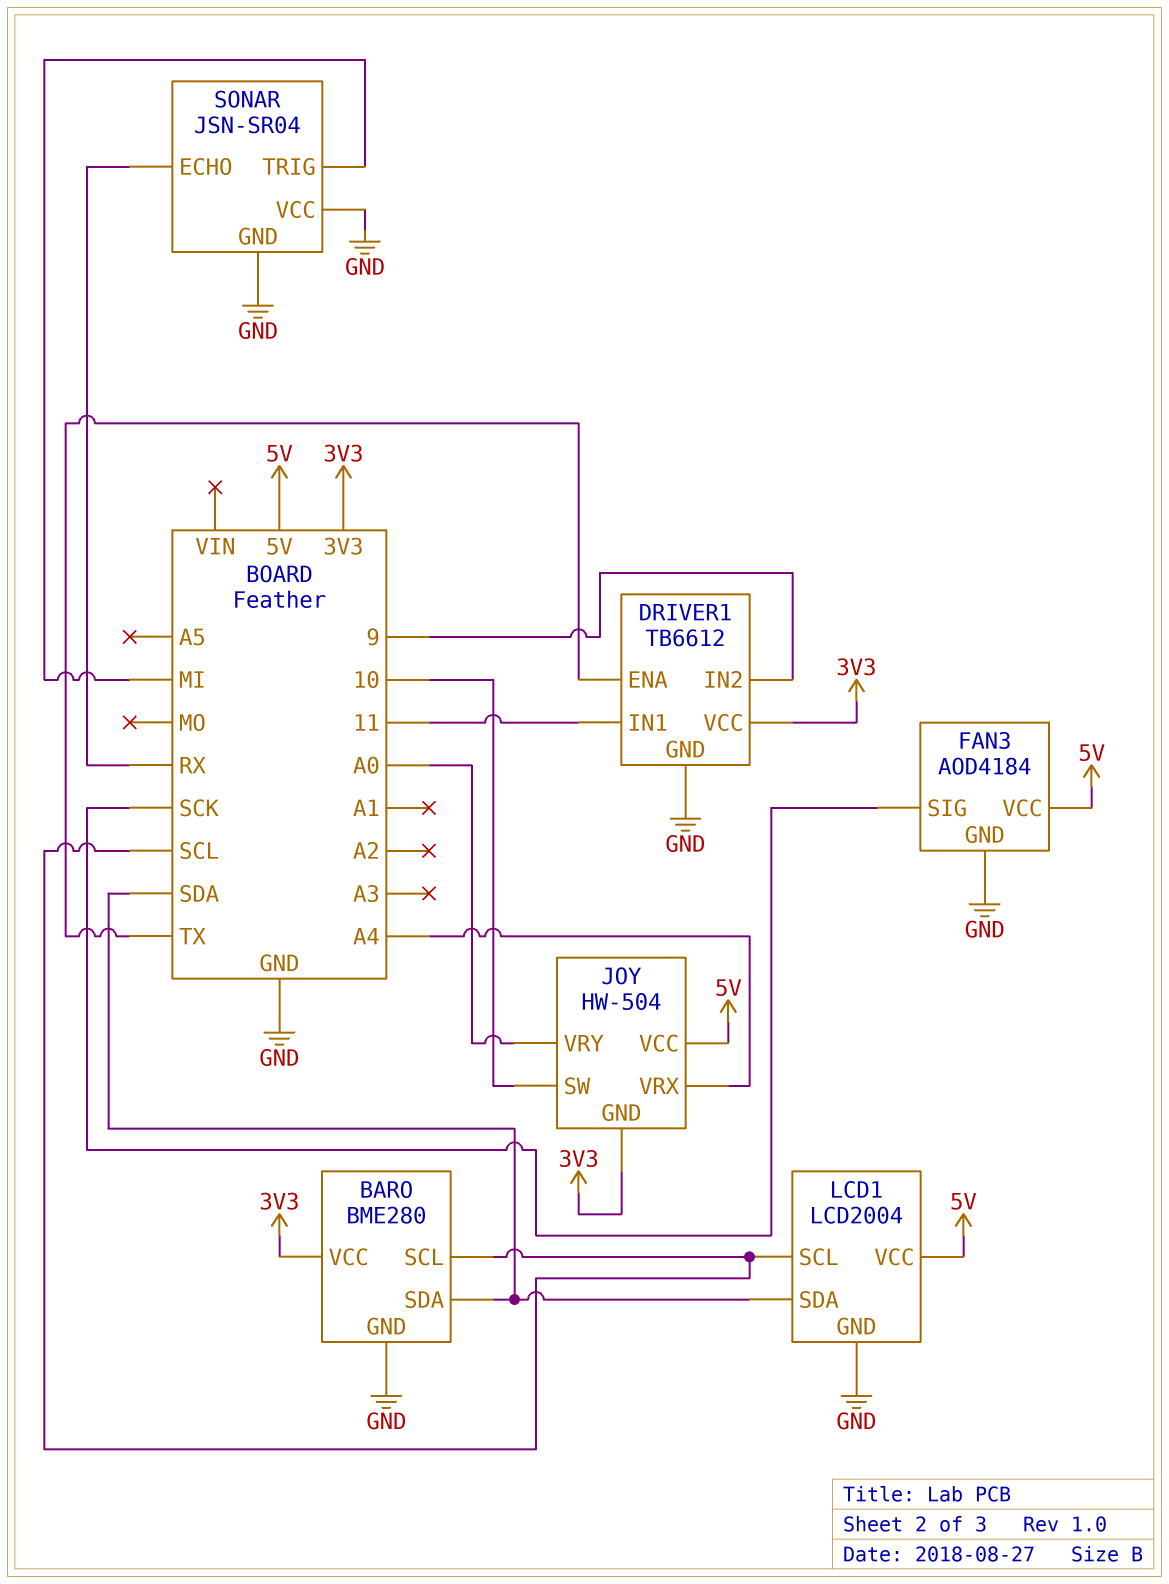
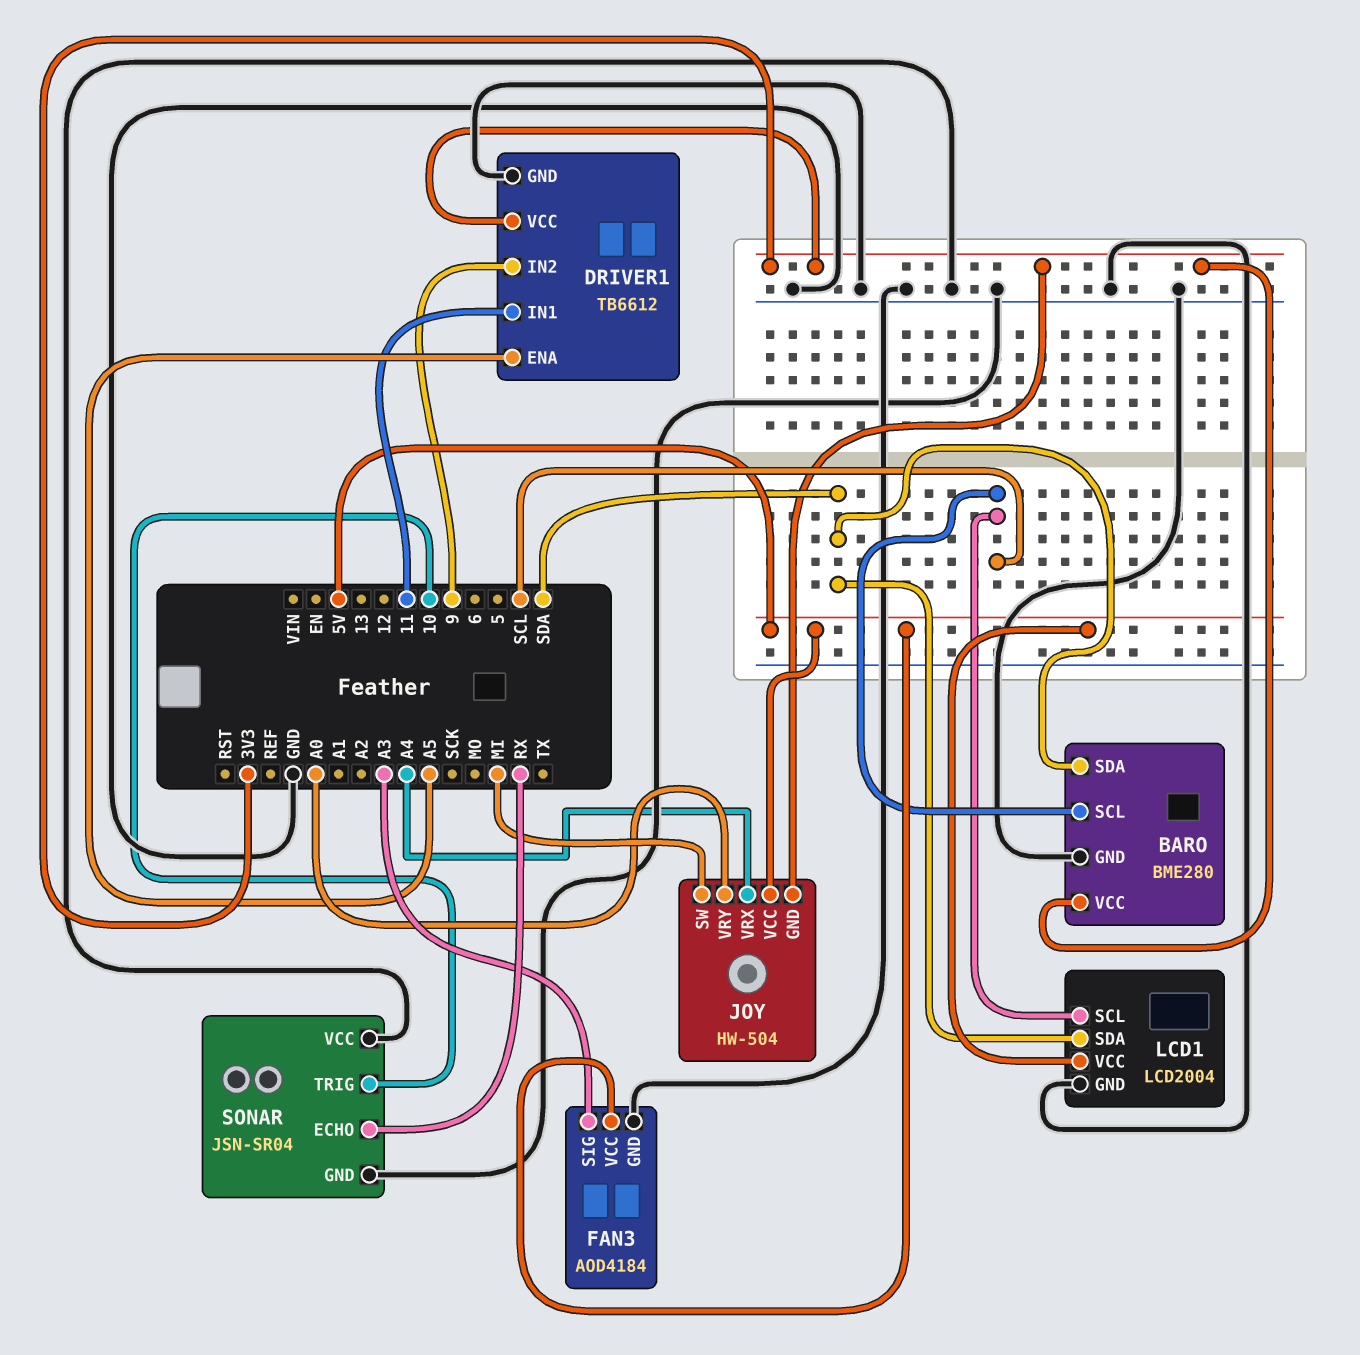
DRIVER1 pin ENA: TX -> A5
FAN3 pin SIG: SCK -> A3
JOY pin SW: 10 -> MI
SONAR pin TRIG: MI -> 10

